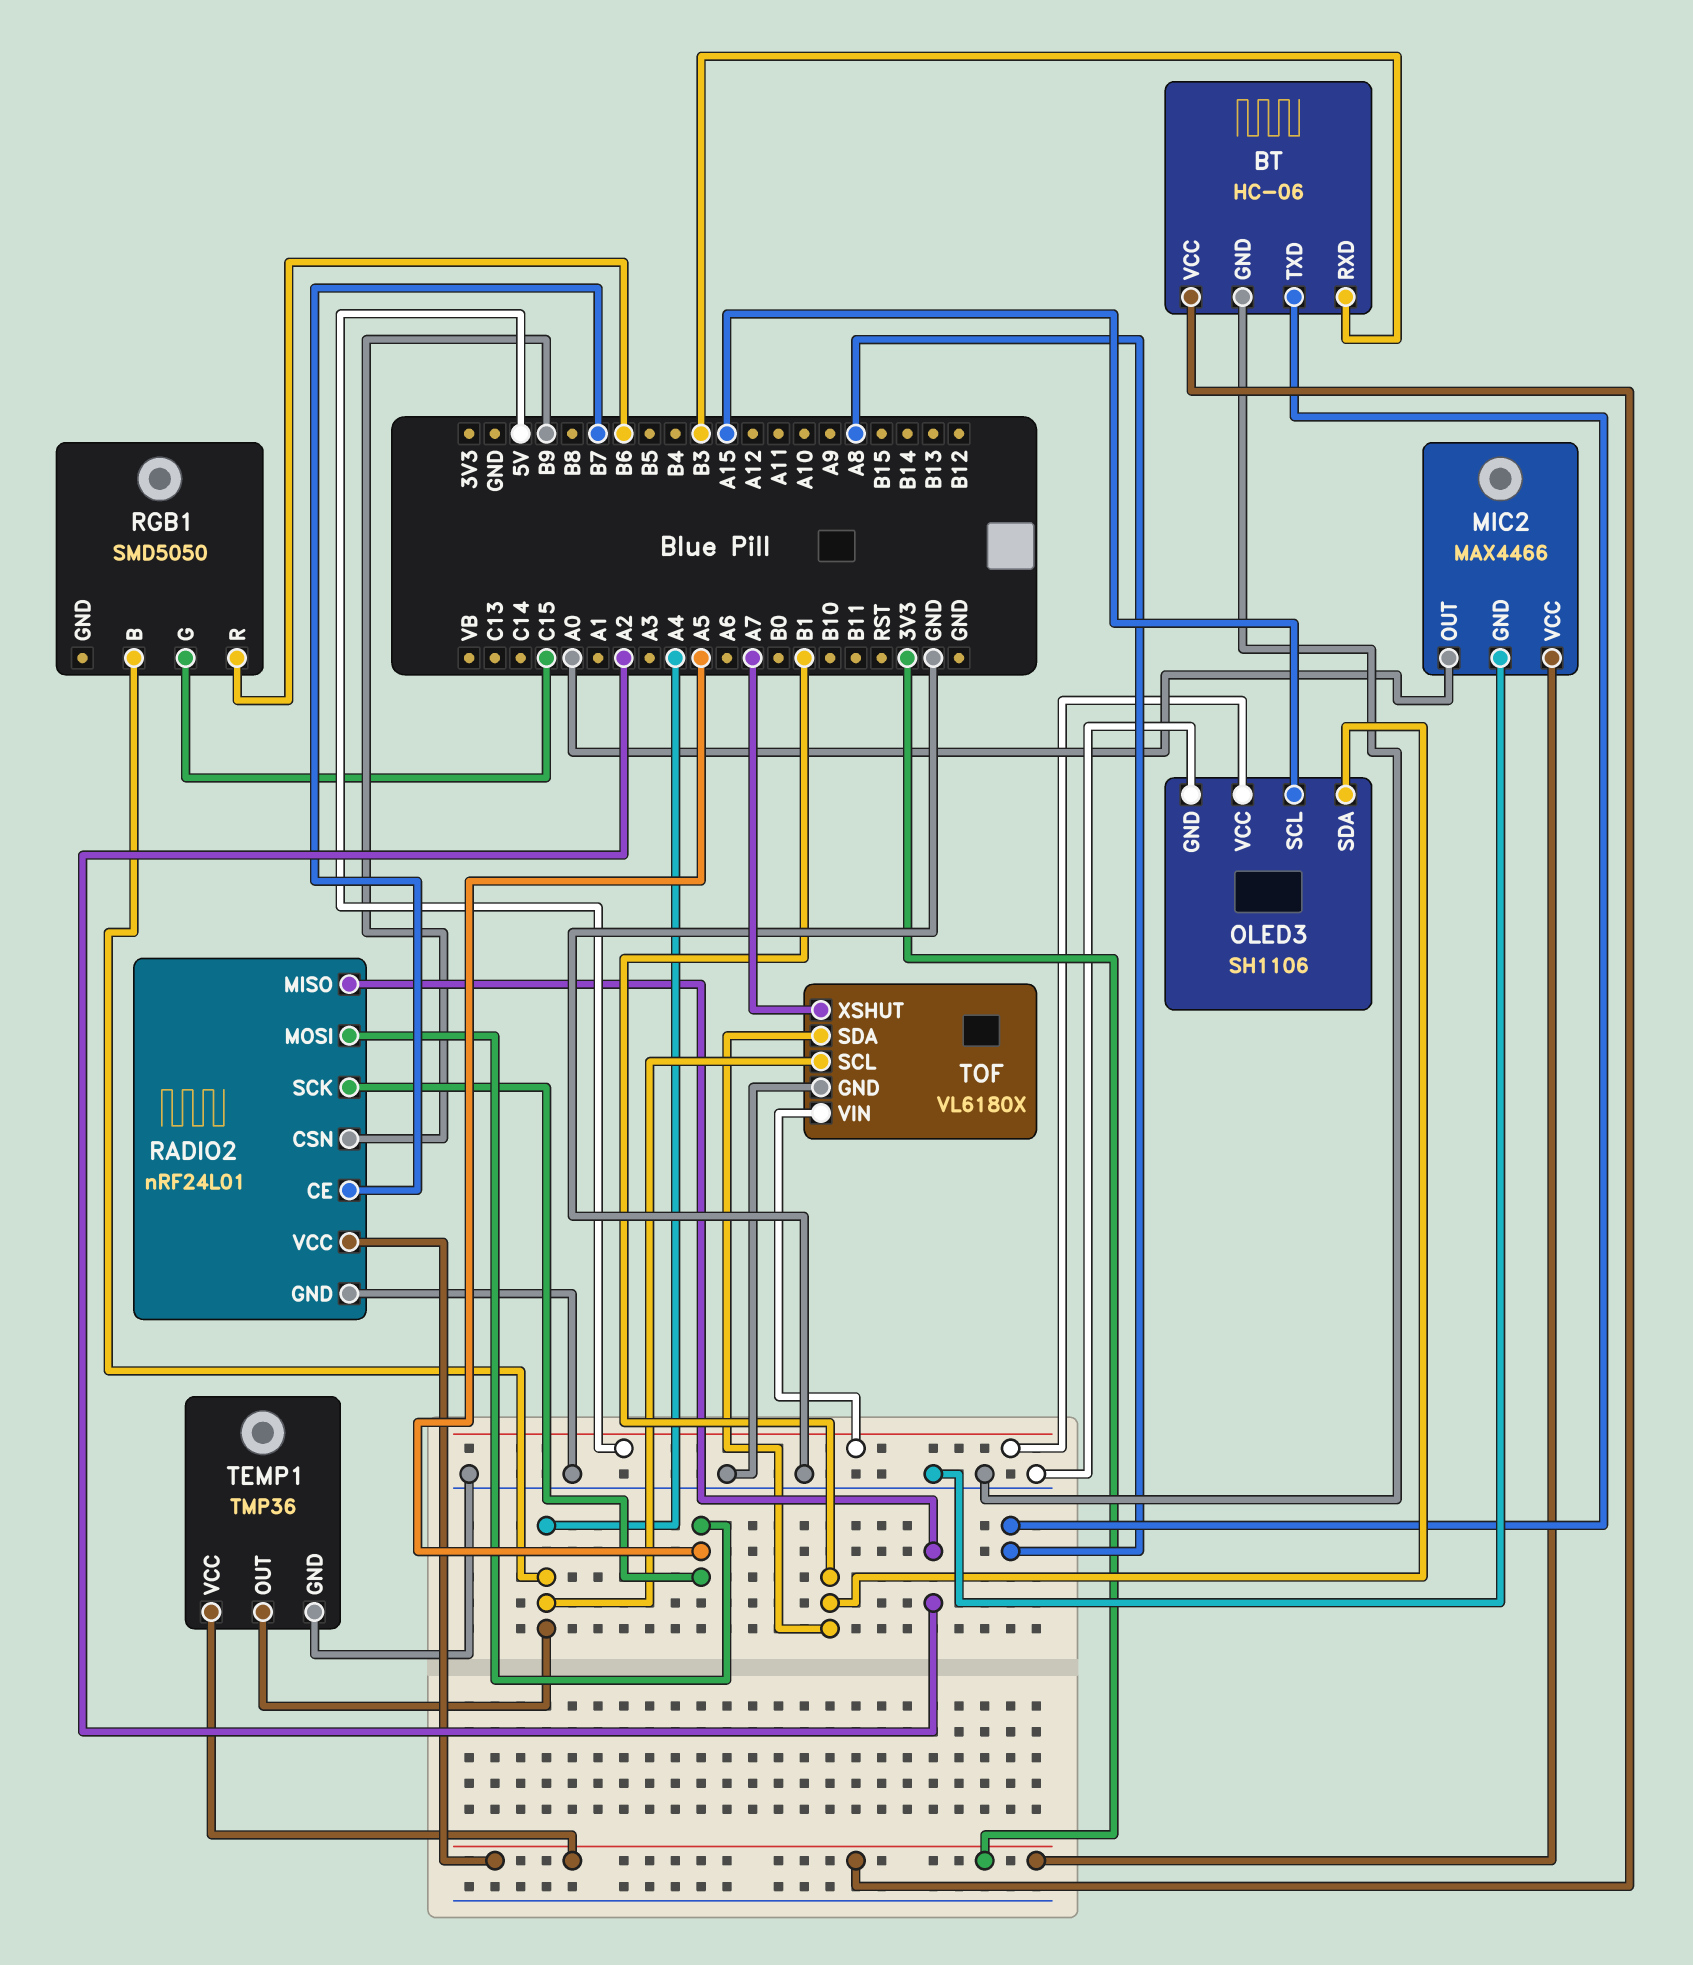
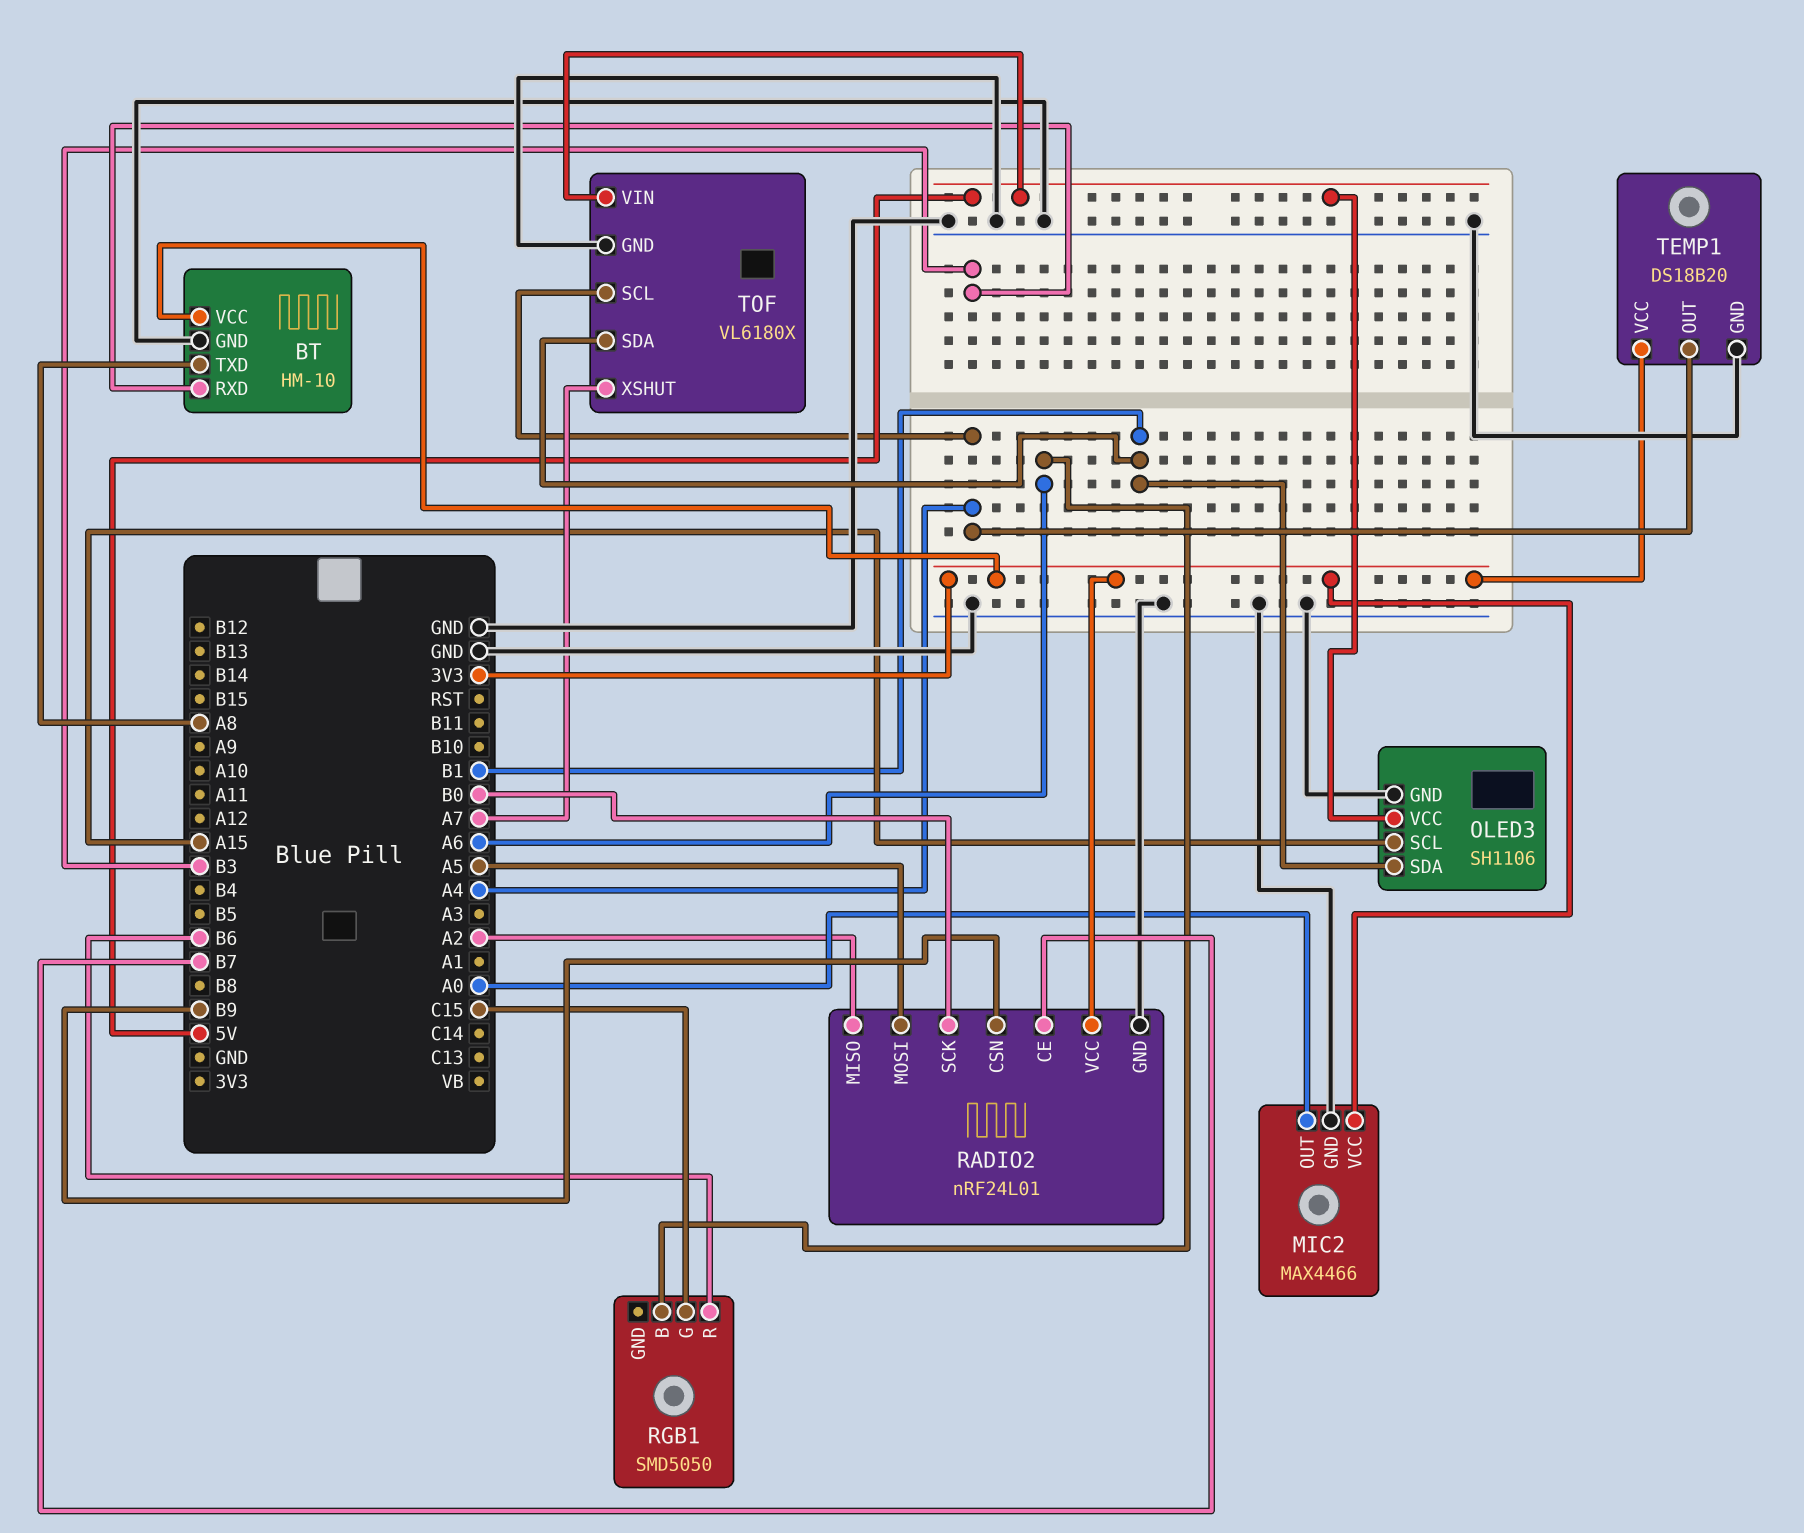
BT: HC-06 -> HM-10
RADIO2 pin SCK: A5 -> B0
RGB1 pin B: A4 -> A6
TEMP1: TMP36 -> DS18B20

